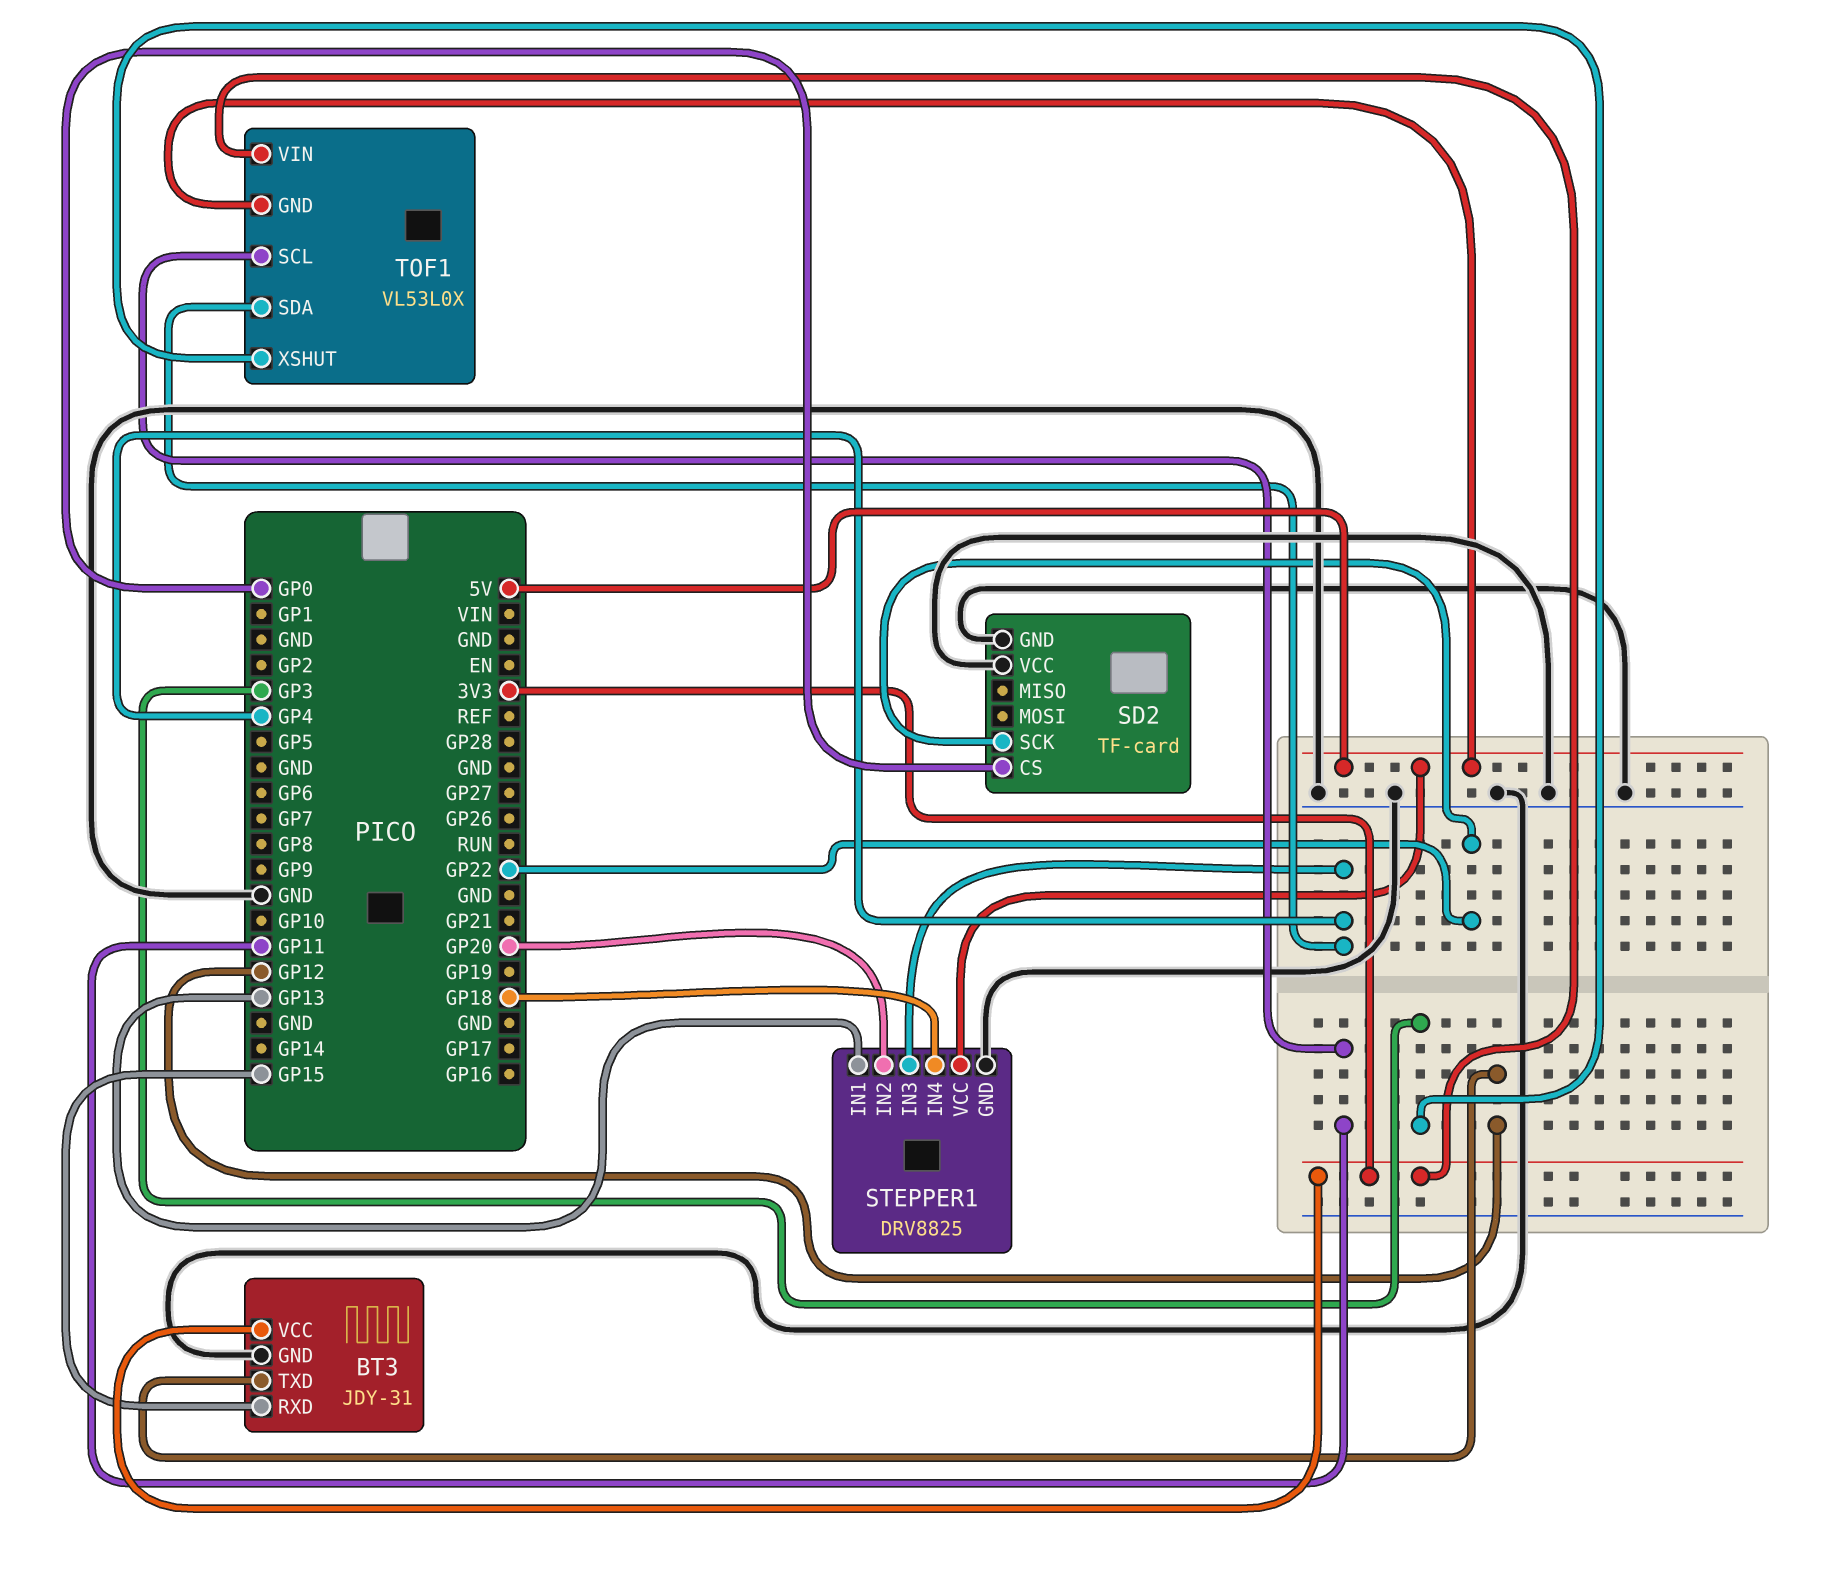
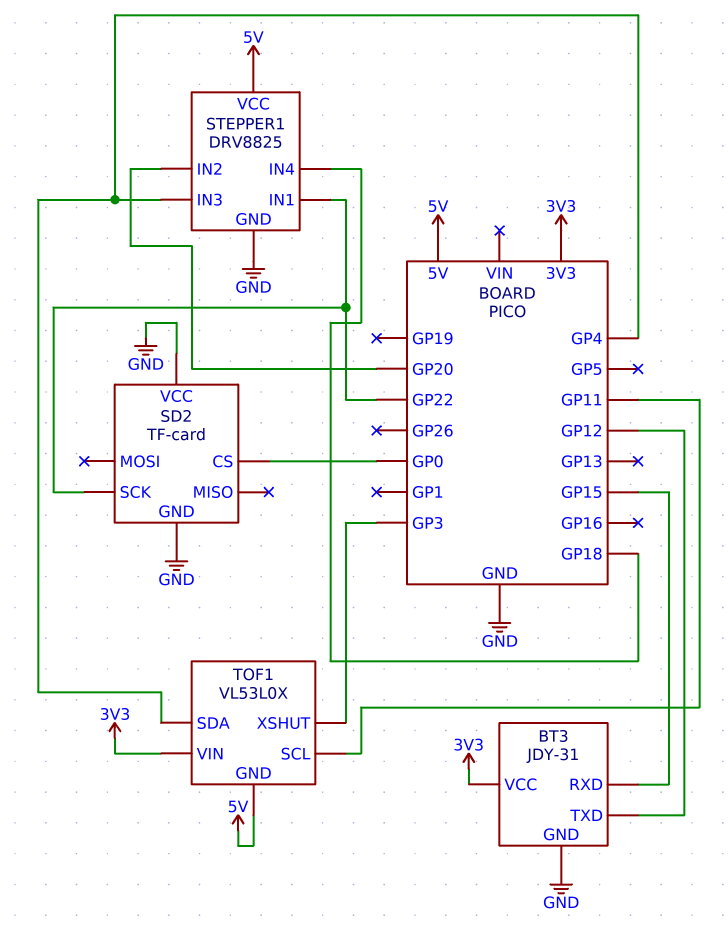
STEPPER1 pin IN1: GP13 -> GP22

